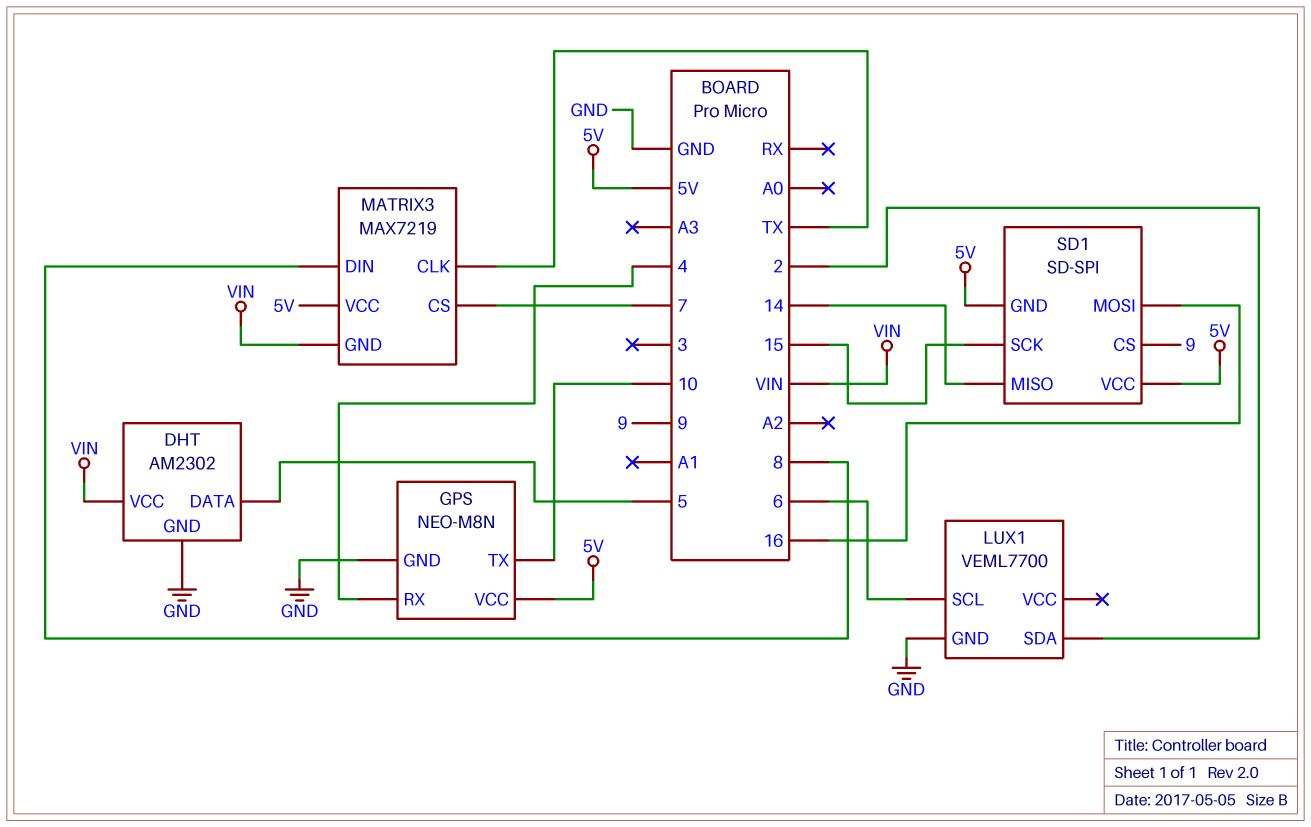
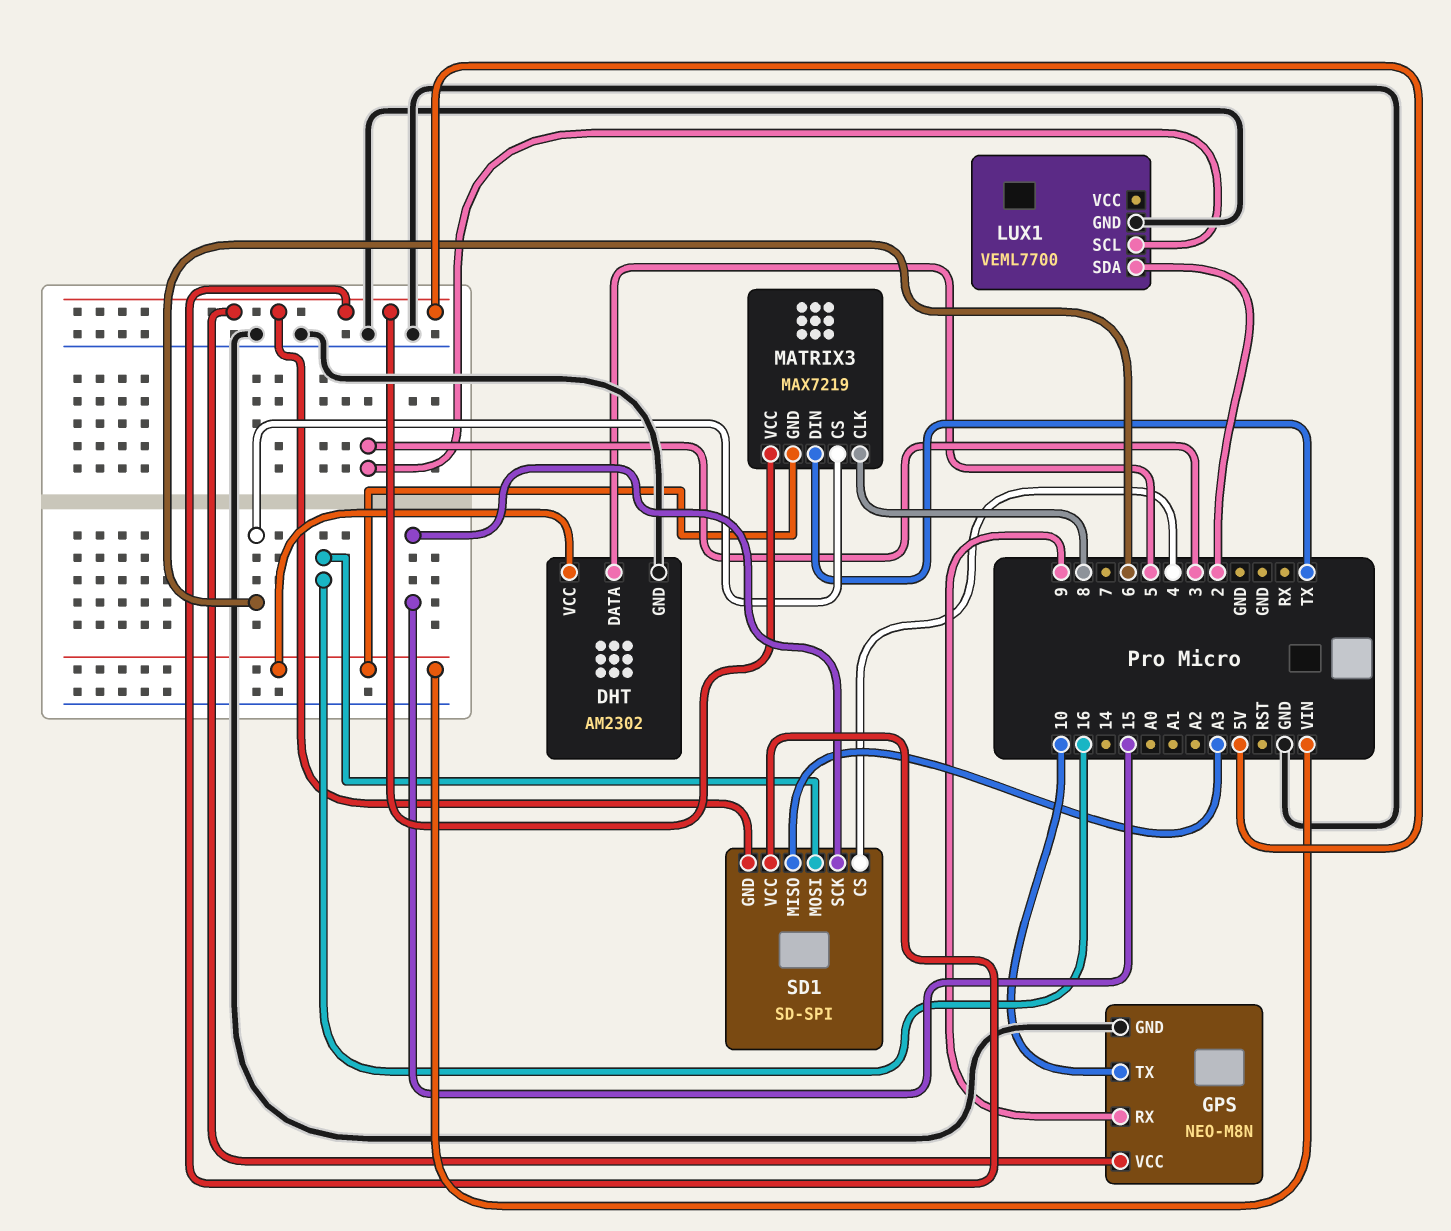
GPS pin RX: 4 -> 9
LUX1 pin SCL: 6 -> 3
MATRIX3 pin CLK: TX -> 8
MATRIX3 pin CS: 7 -> 6
MATRIX3 pin DIN: 8 -> TX
SD1 pin CS: 9 -> 4
SD1 pin MISO: 14 -> A3

